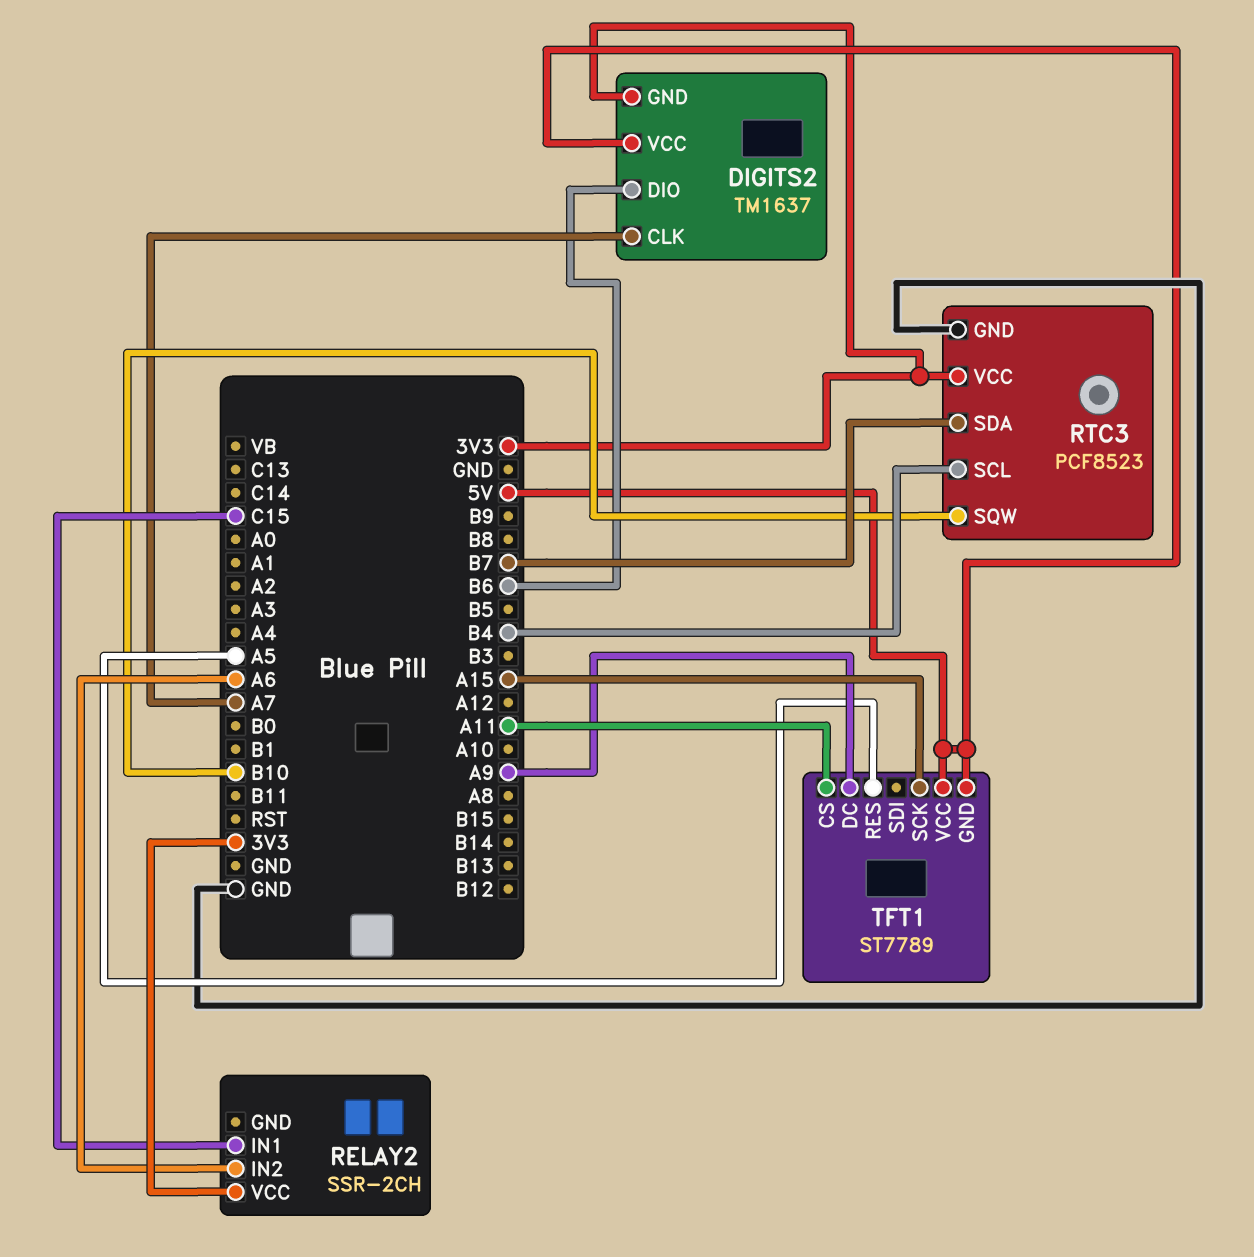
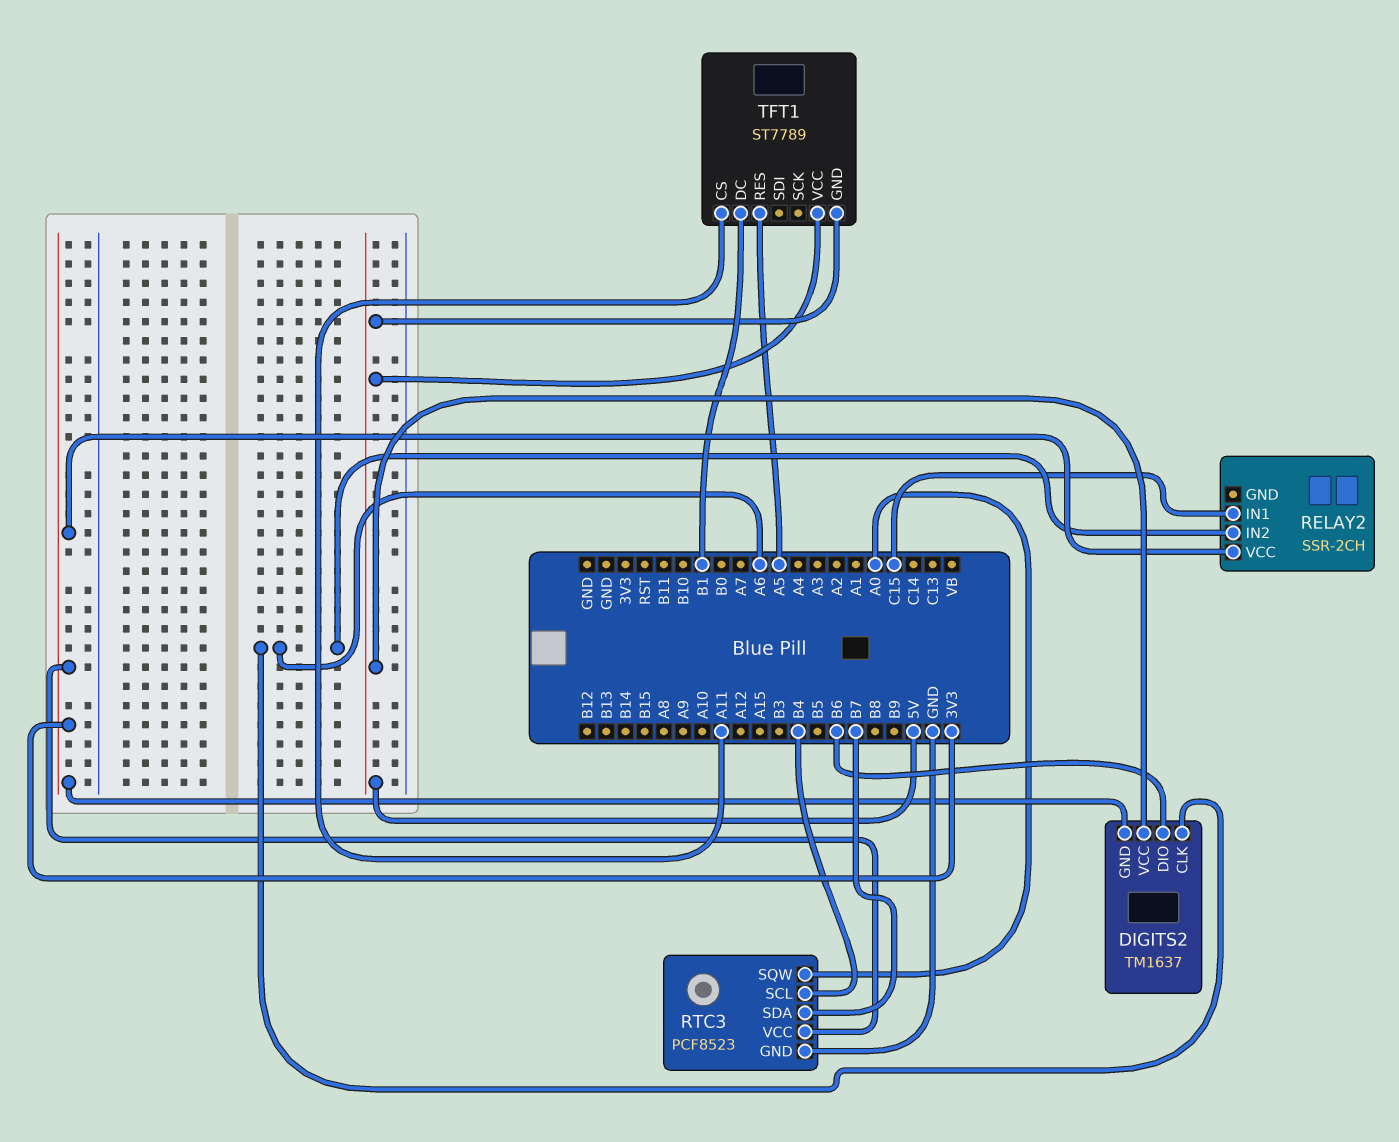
DIGITS2 pin CLK: A7 -> A6
RTC3 pin SQW: B10 -> A0
TFT1 pin DC: A9 -> B1
TFT1 pin SCK: A15 -> none

